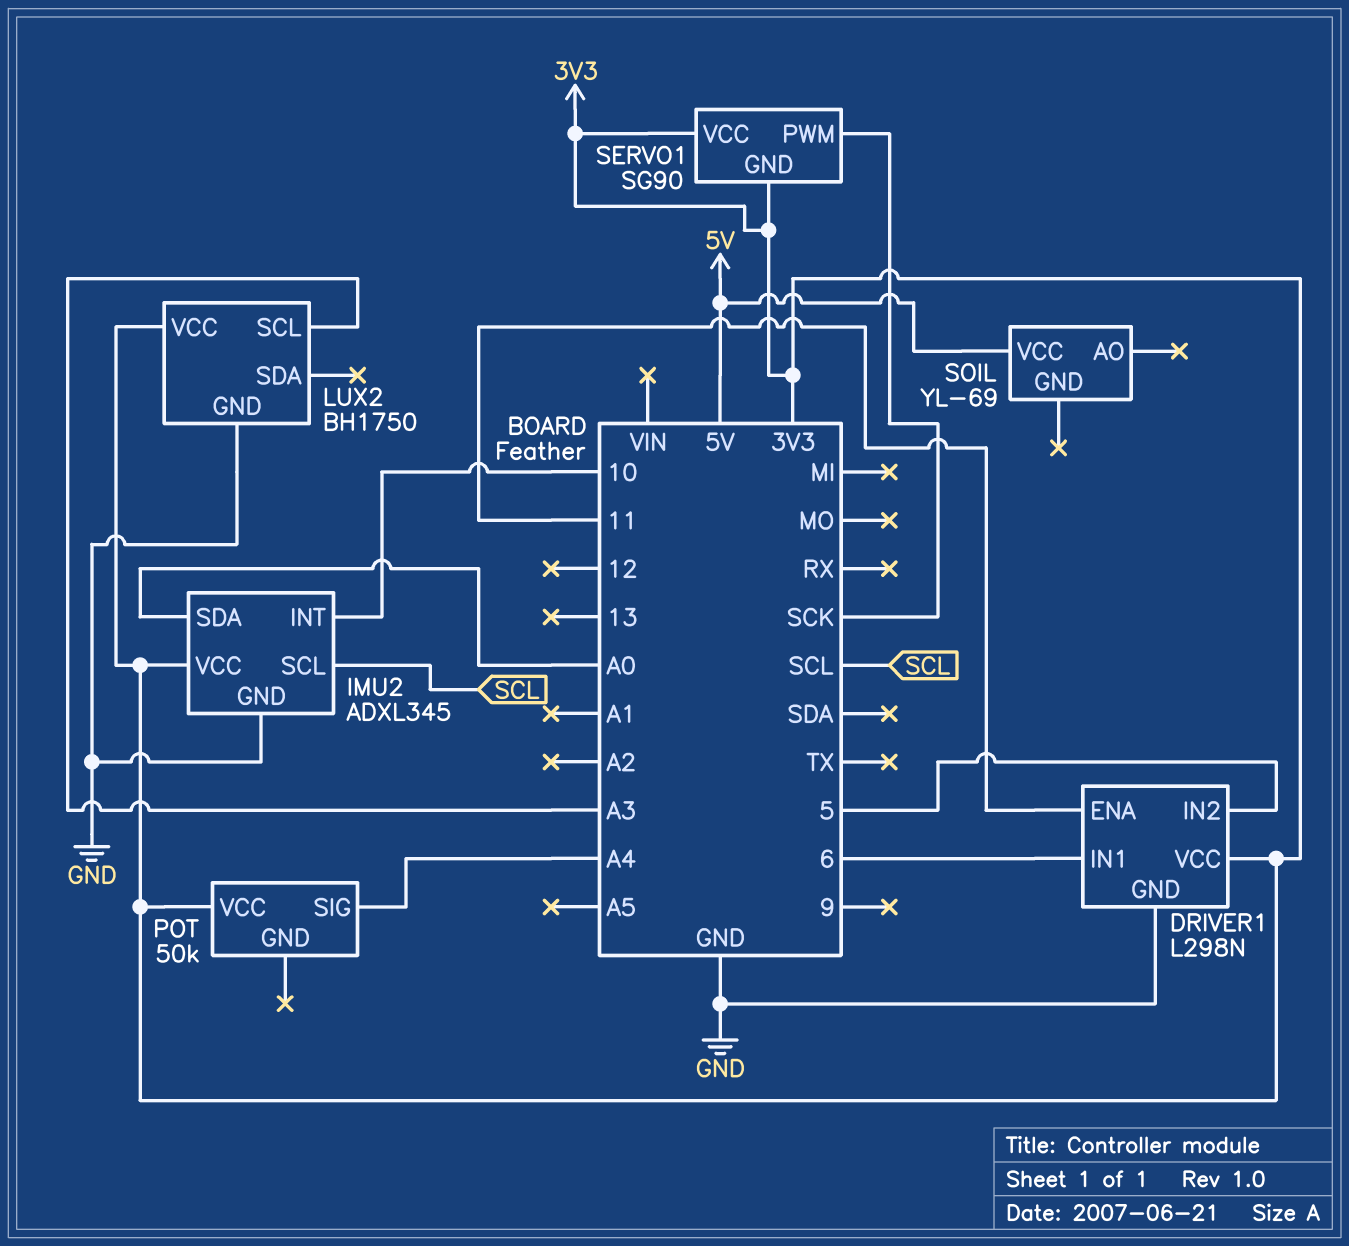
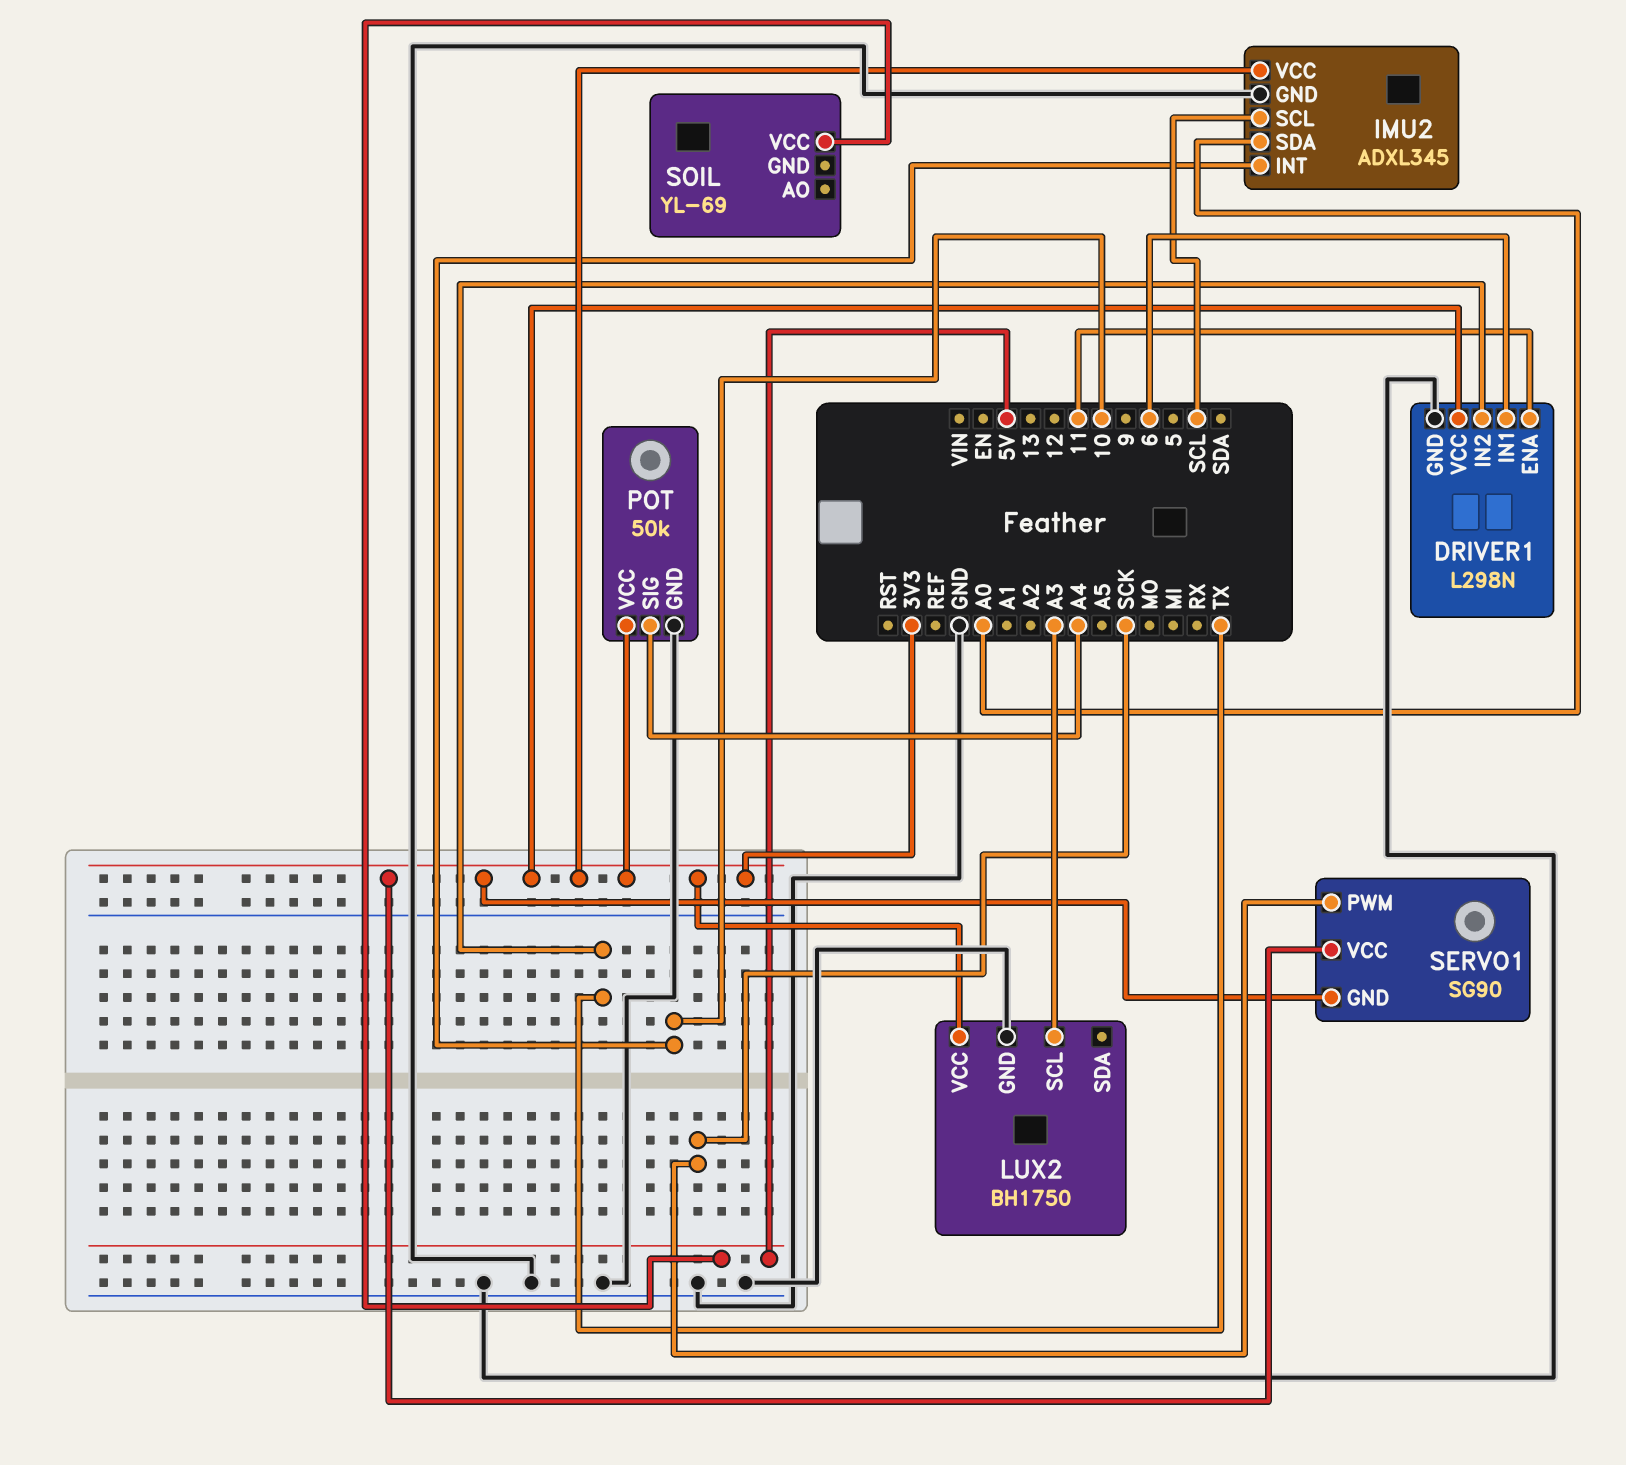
DRIVER1 pin IN2: 5 -> TX
POT pin GND: none -> GND

